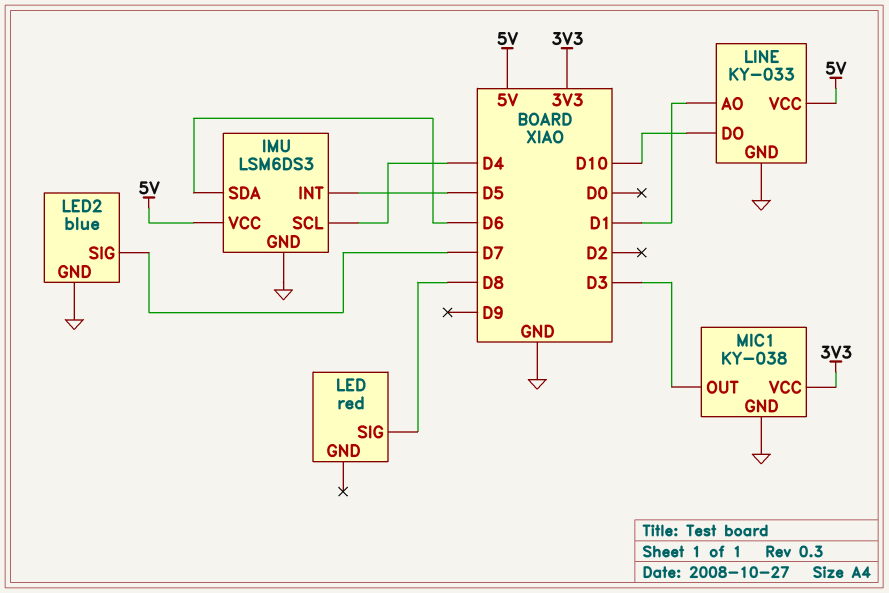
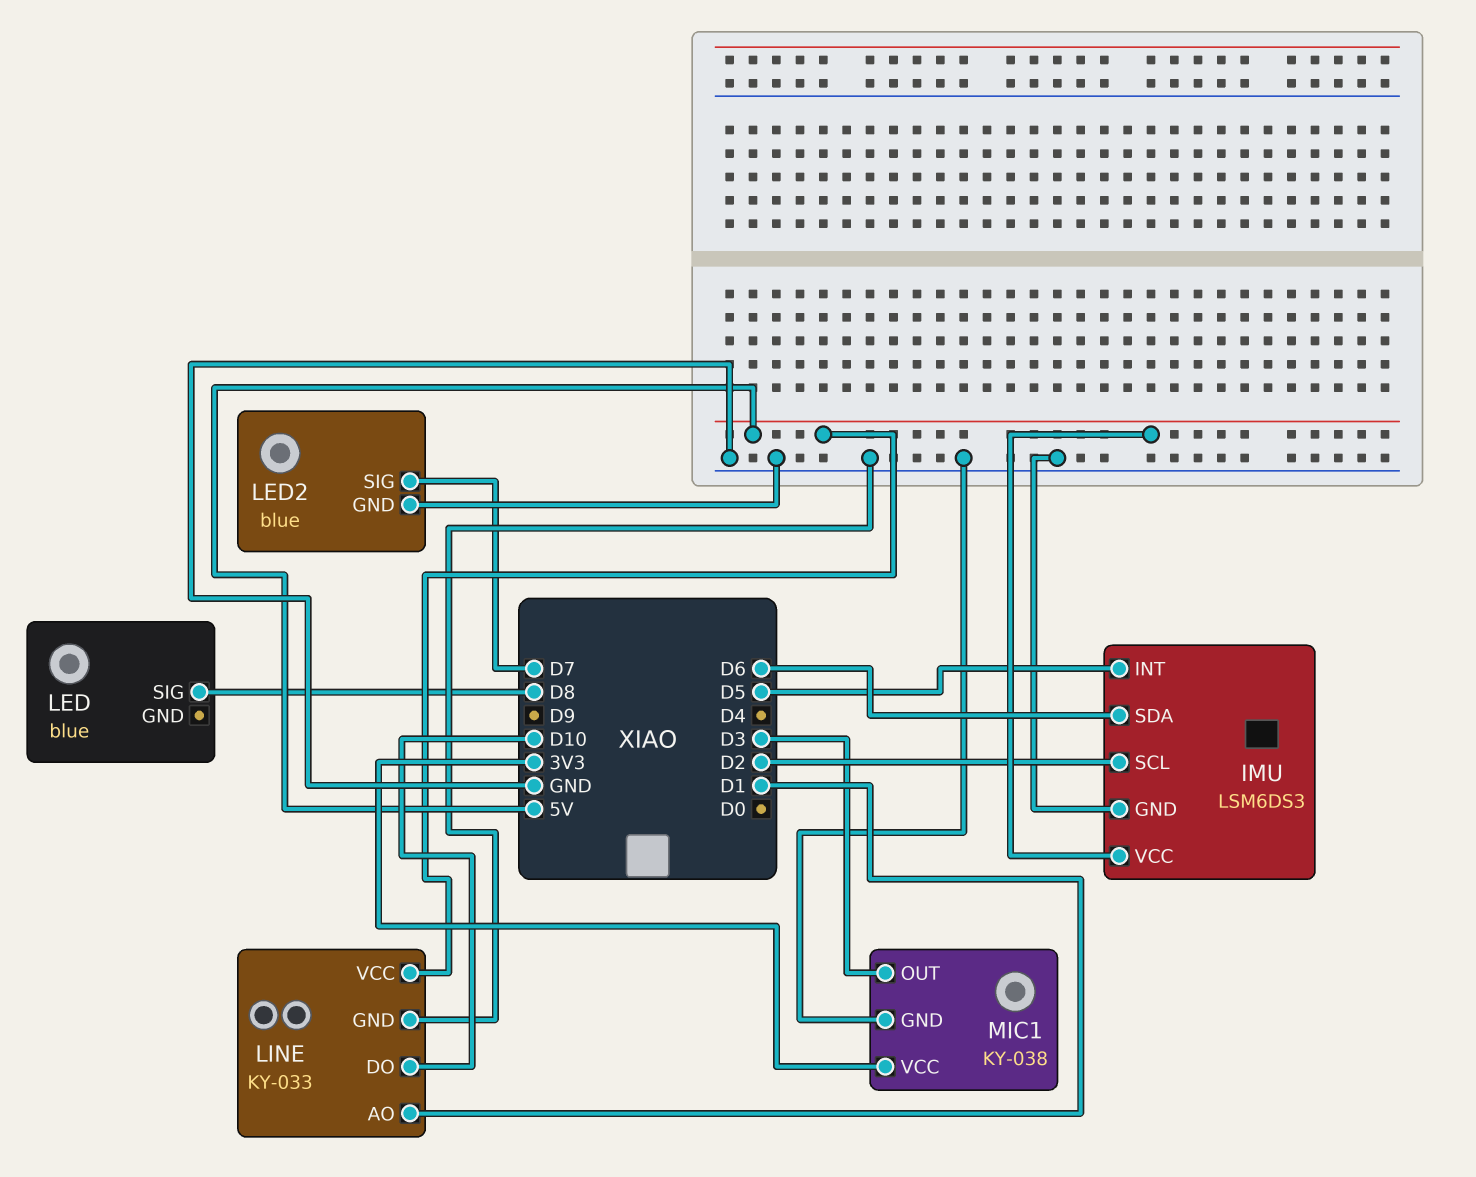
IMU pin SCL: D4 -> D2
LED: red -> blue

